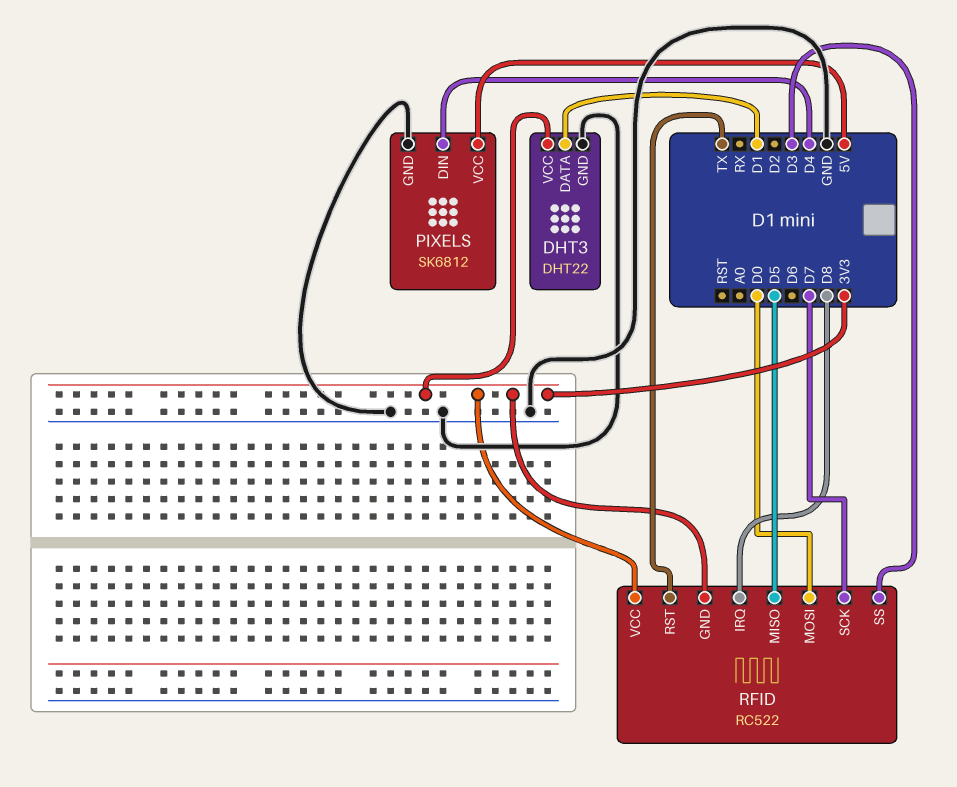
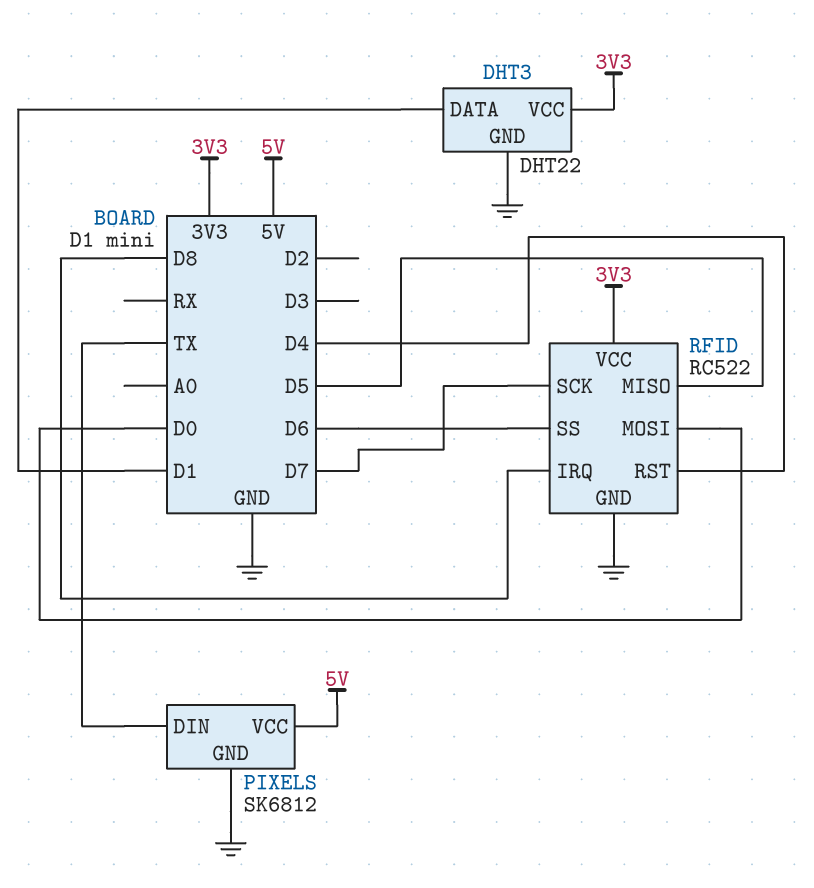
PIXELS pin DIN: D4 -> TX
RFID pin GND: 3V3 -> GND
RFID pin RST: TX -> D4
RFID pin SS: D3 -> D6

